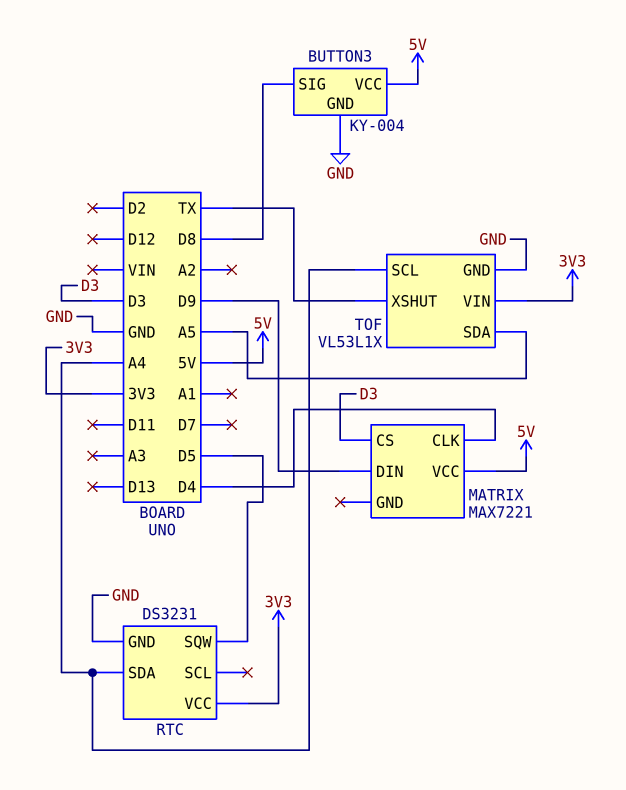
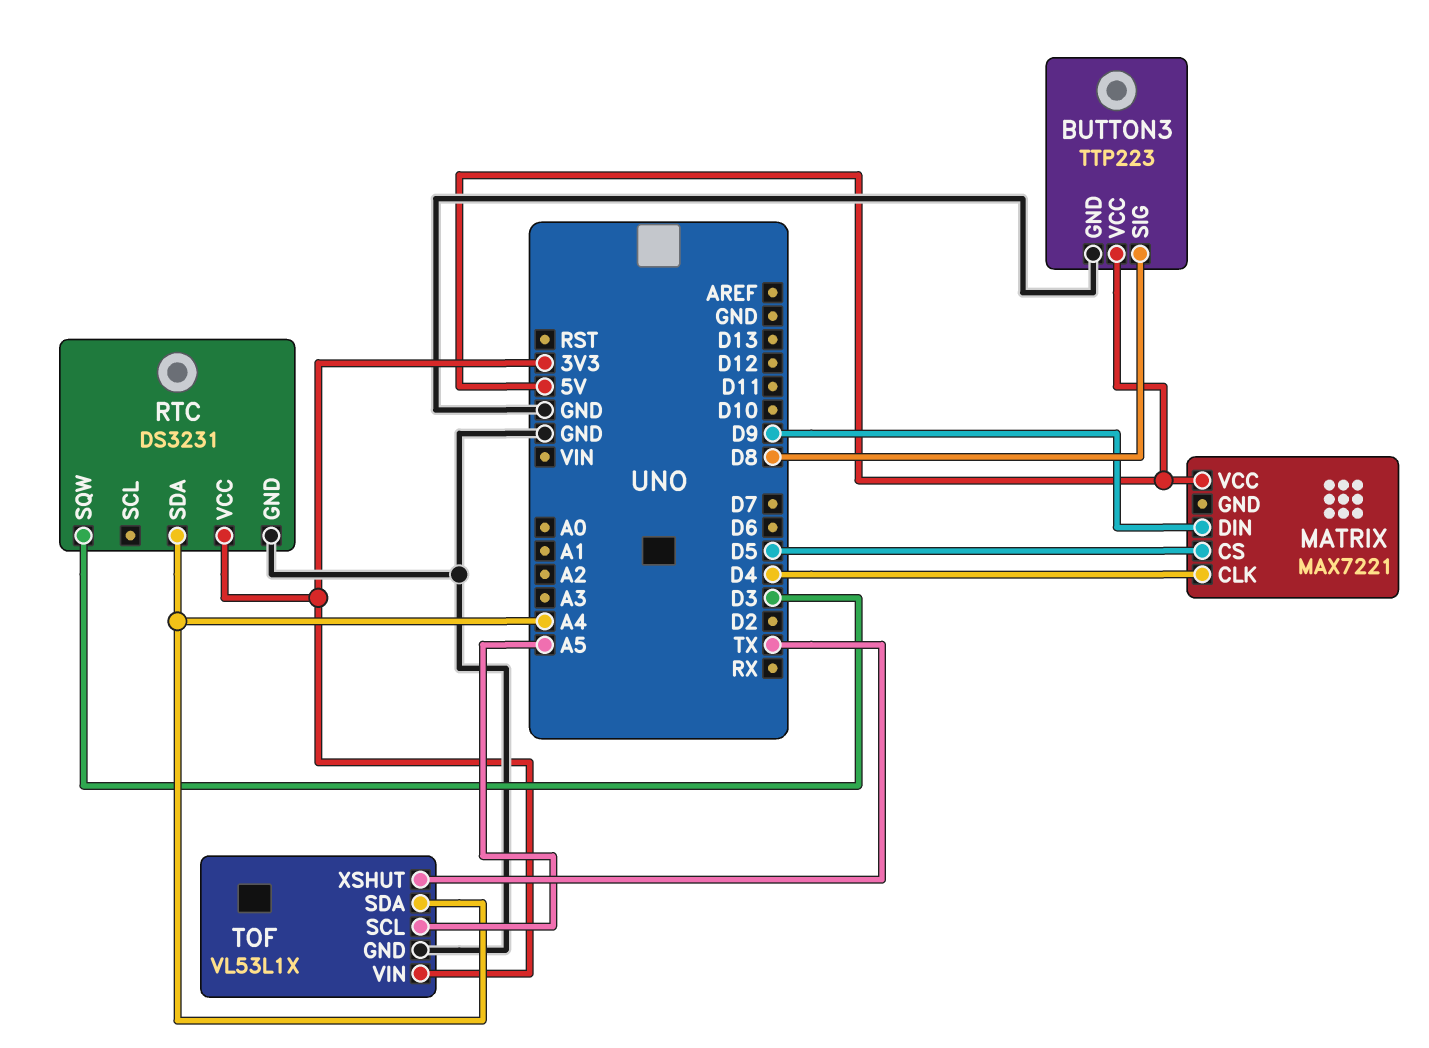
BUTTON3: KY-004 -> TTP223
MATRIX pin CS: D3 -> D5
RTC pin SQW: D5 -> D3
TOF pin SCL: A4 -> A5
TOF pin SDA: A5 -> A4

